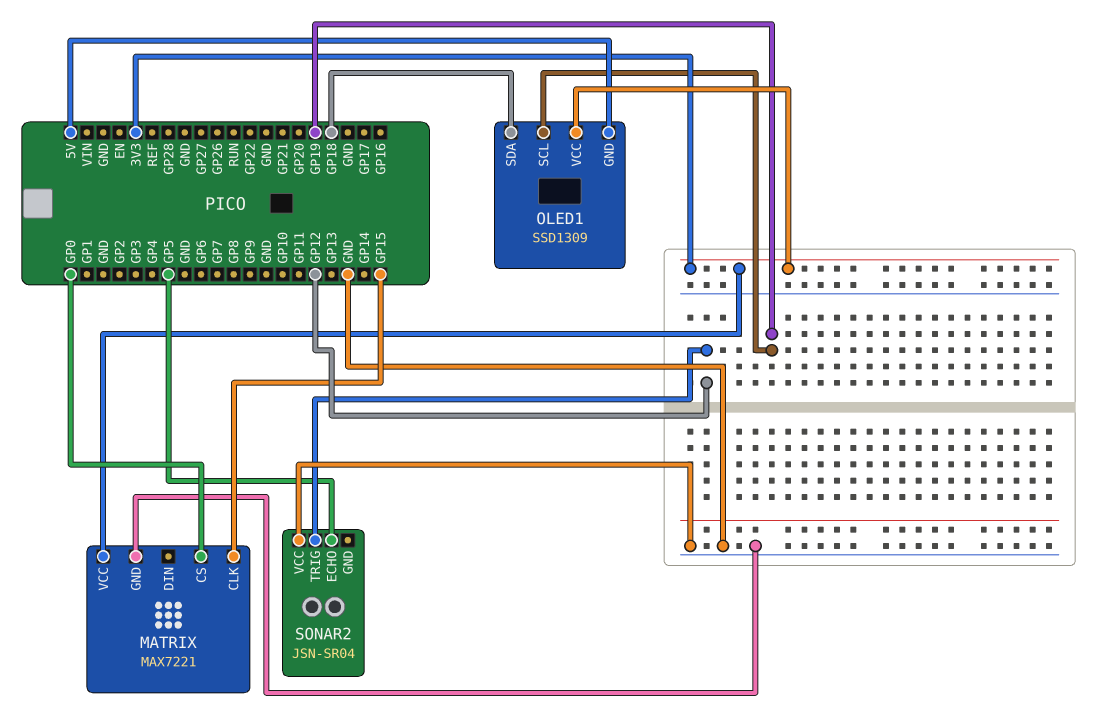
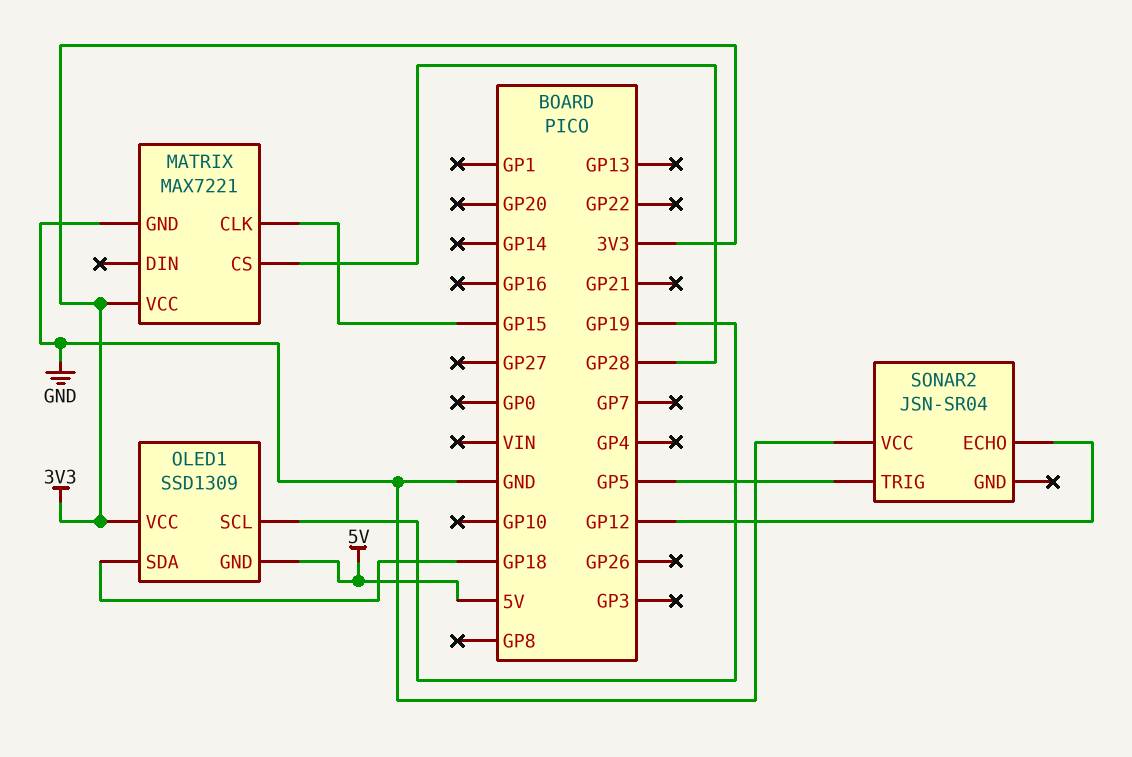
MATRIX pin CS: GP0 -> GP28
SONAR2 pin ECHO: GP5 -> GP12
SONAR2 pin TRIG: GP12 -> GP5

